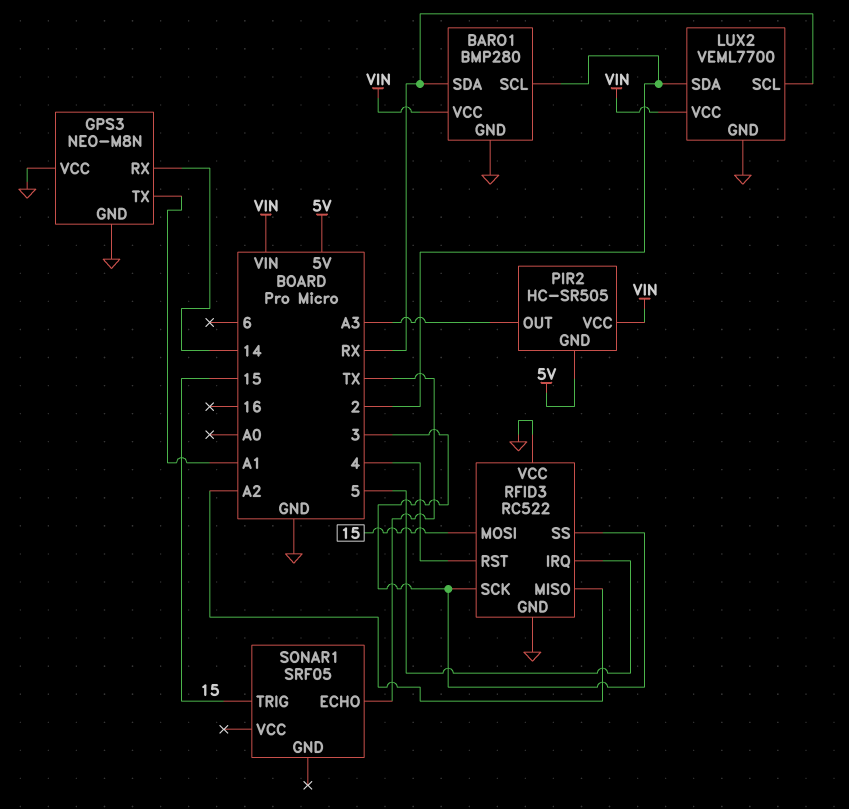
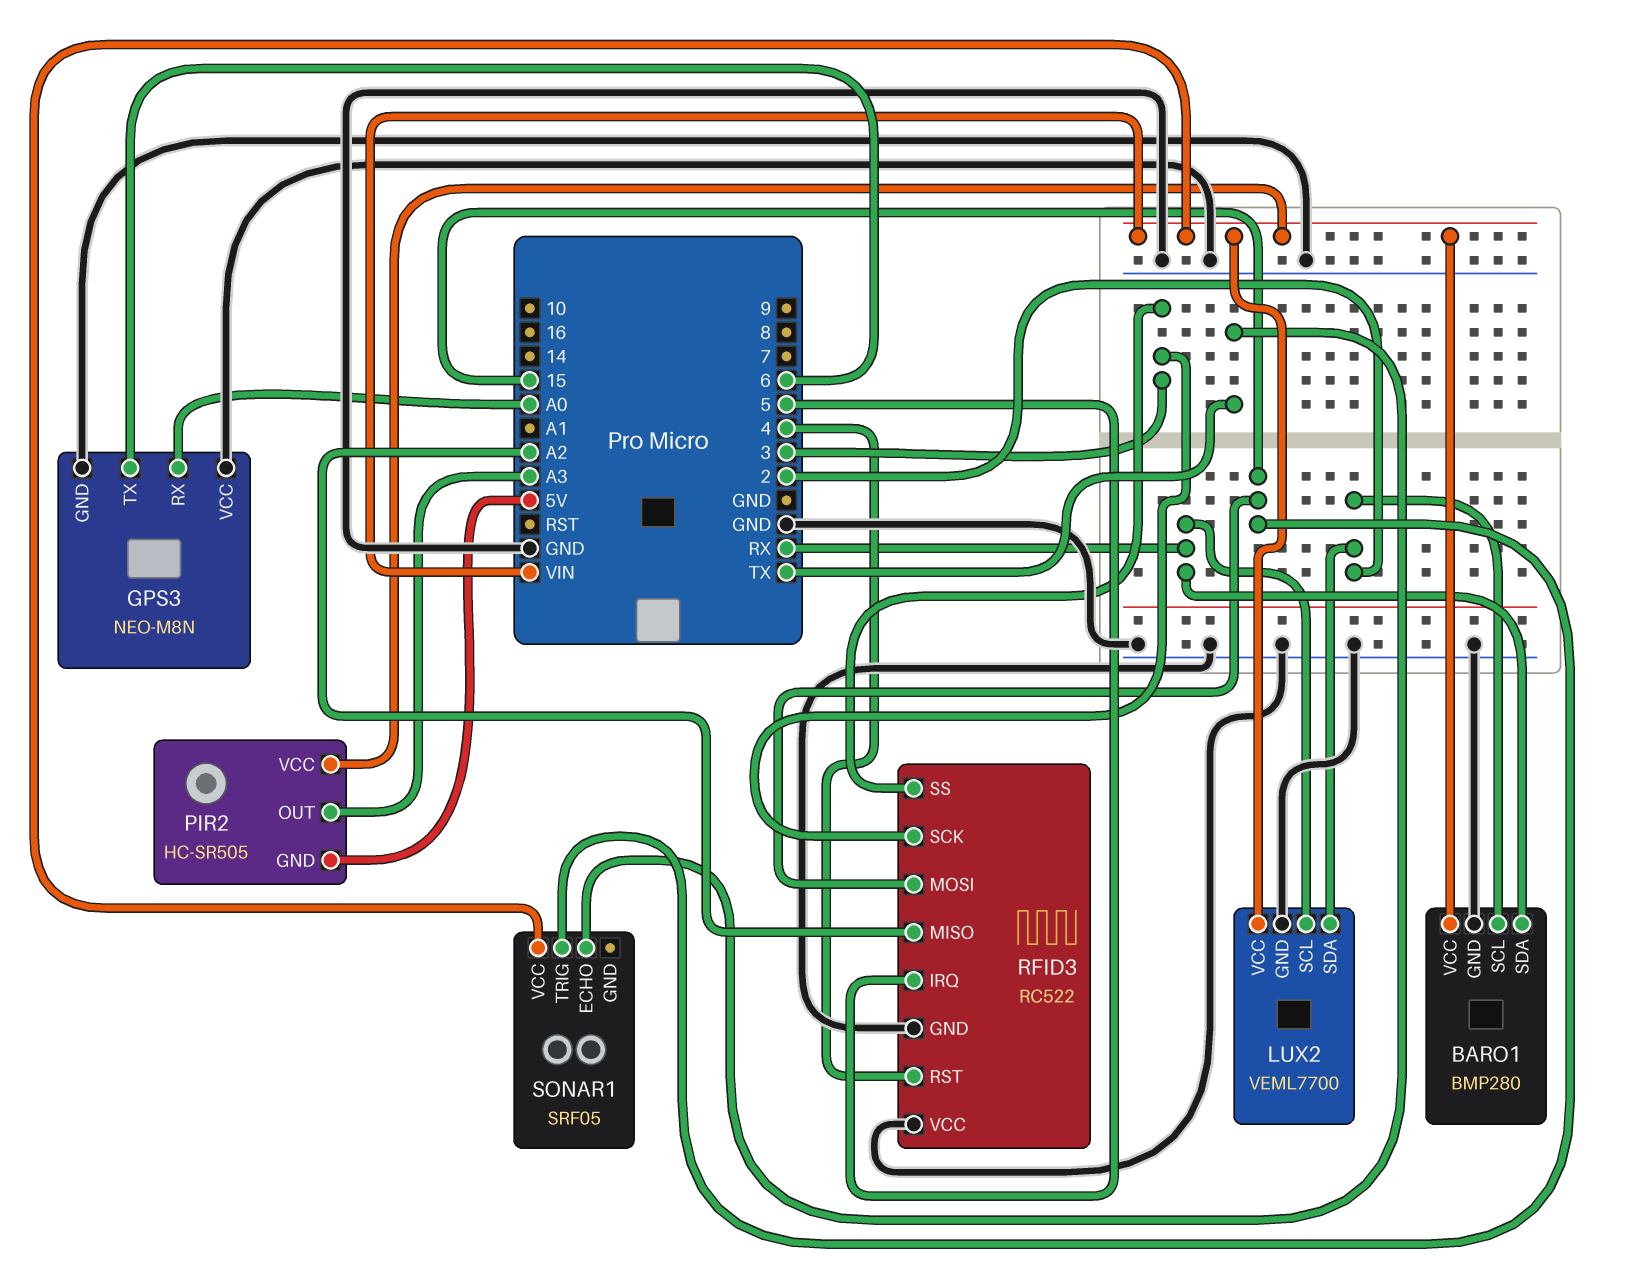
GPS3 pin RX: 14 -> A0
GPS3 pin TX: A1 -> 6
SONAR1 pin VCC: none -> VIN

